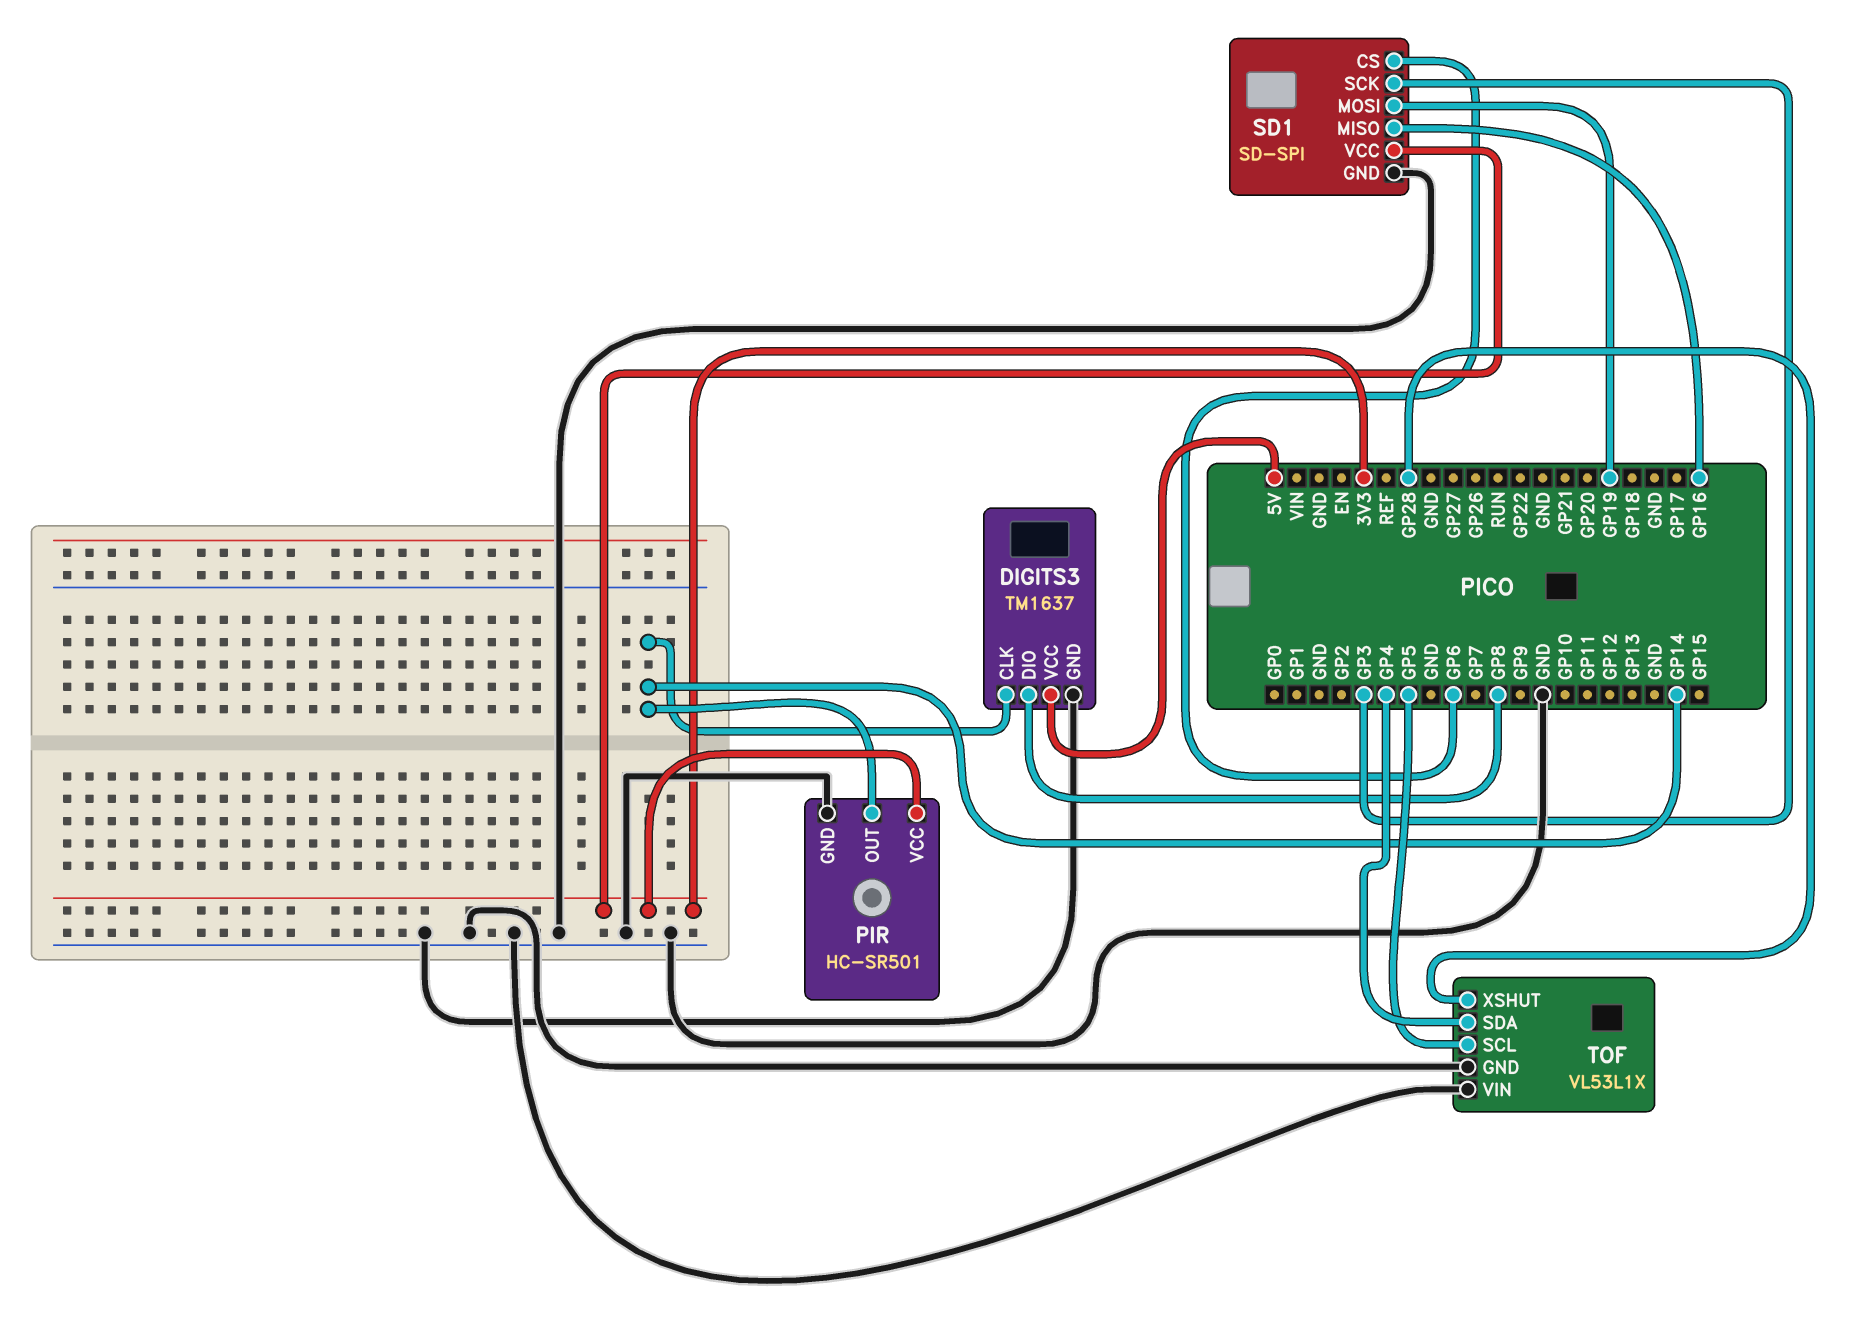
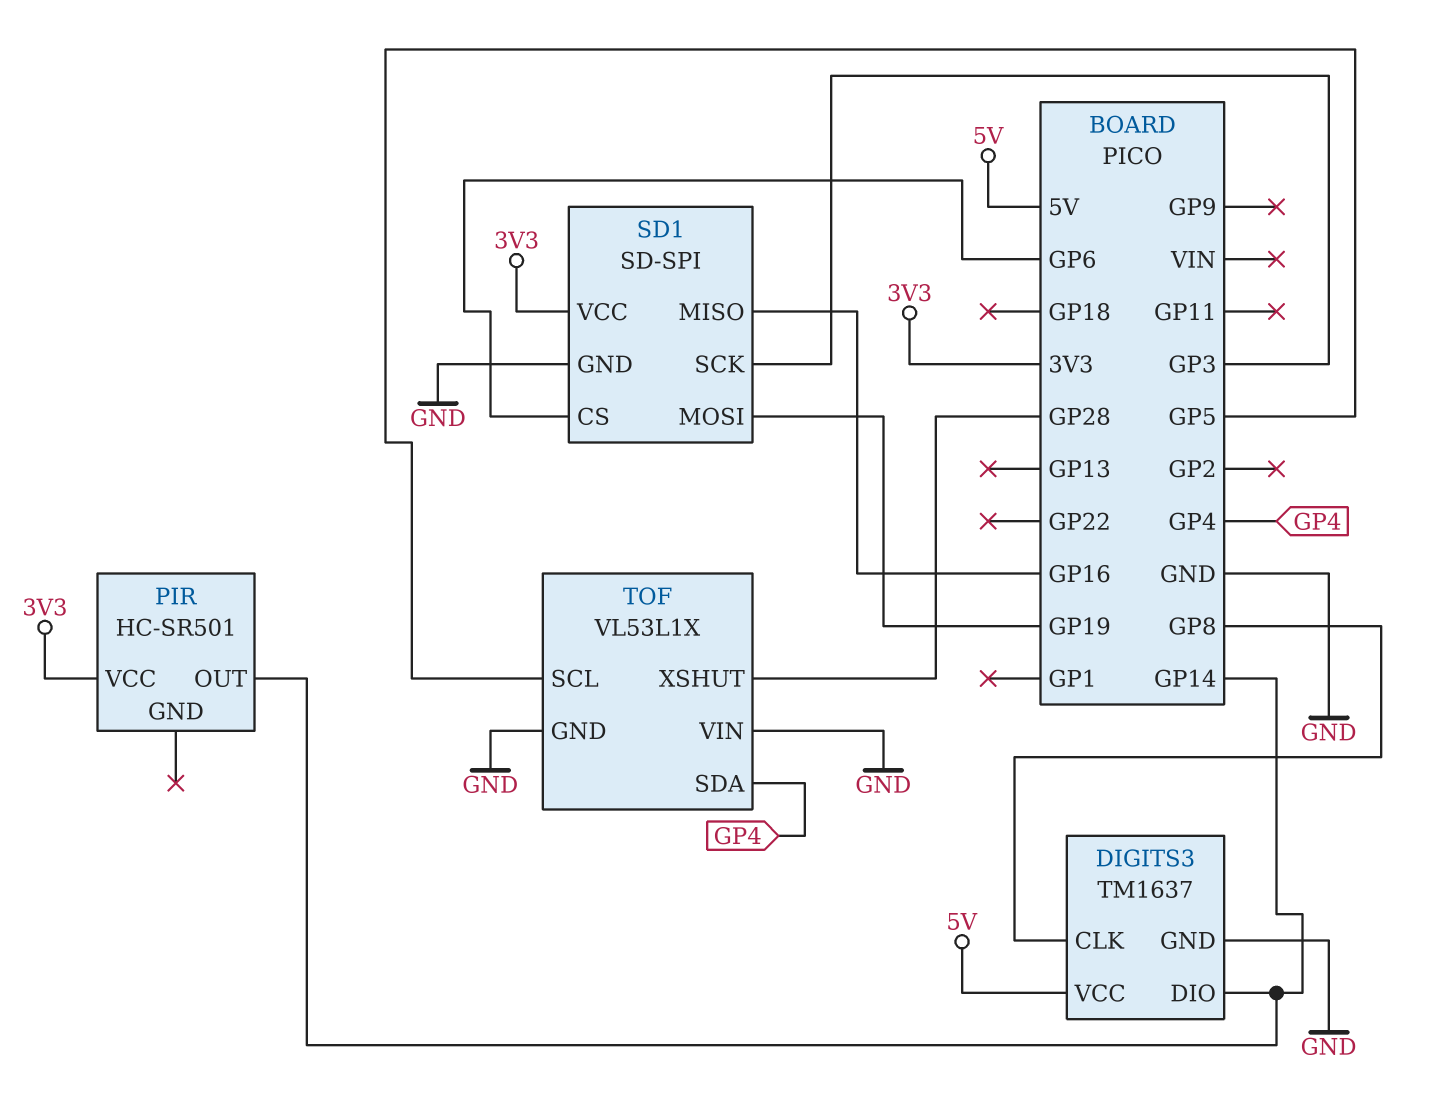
DIGITS3 pin CLK: GP14 -> GP8
DIGITS3 pin DIO: GP8 -> GP14
PIR pin GND: GND -> none

